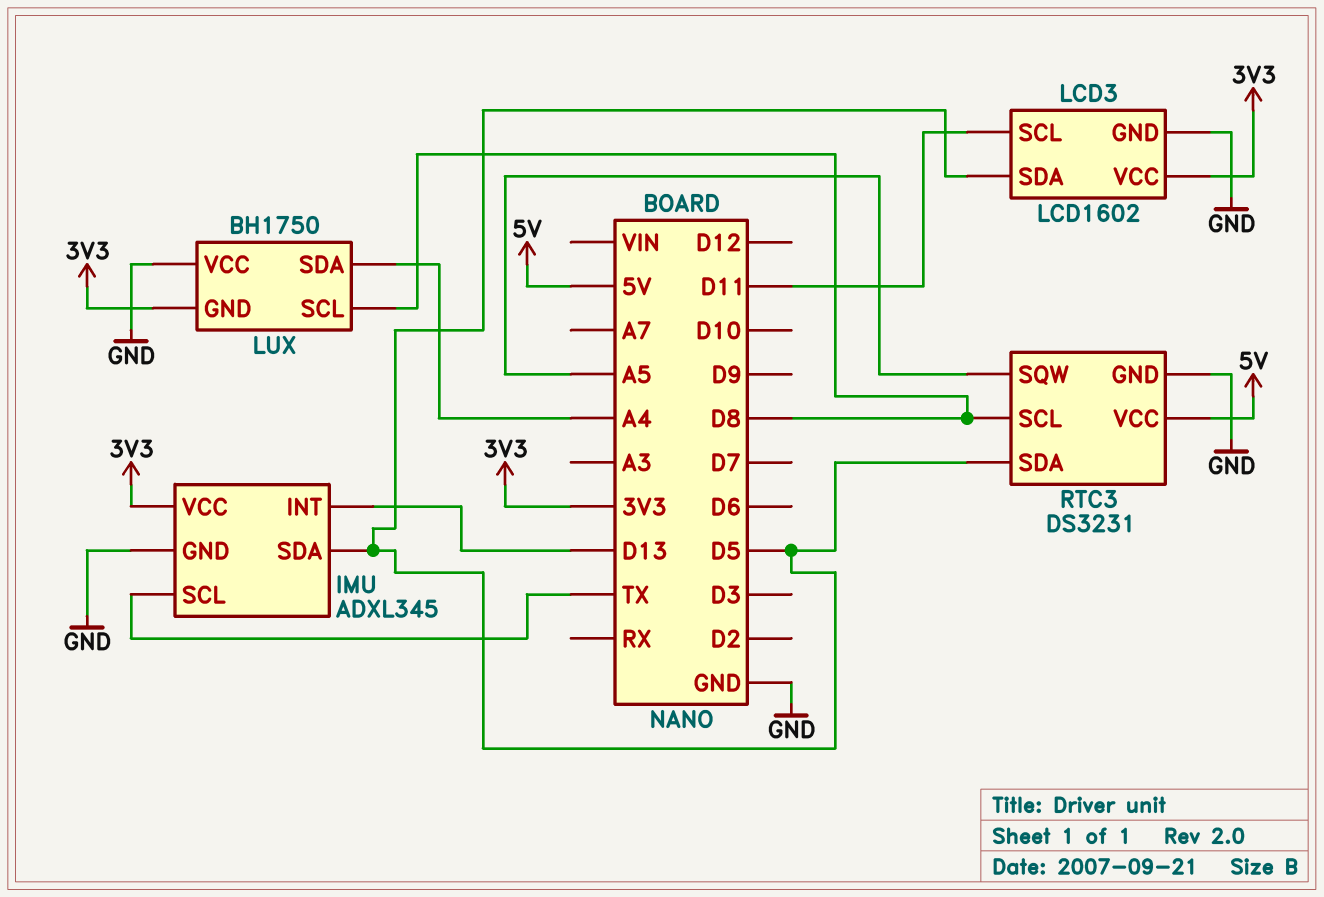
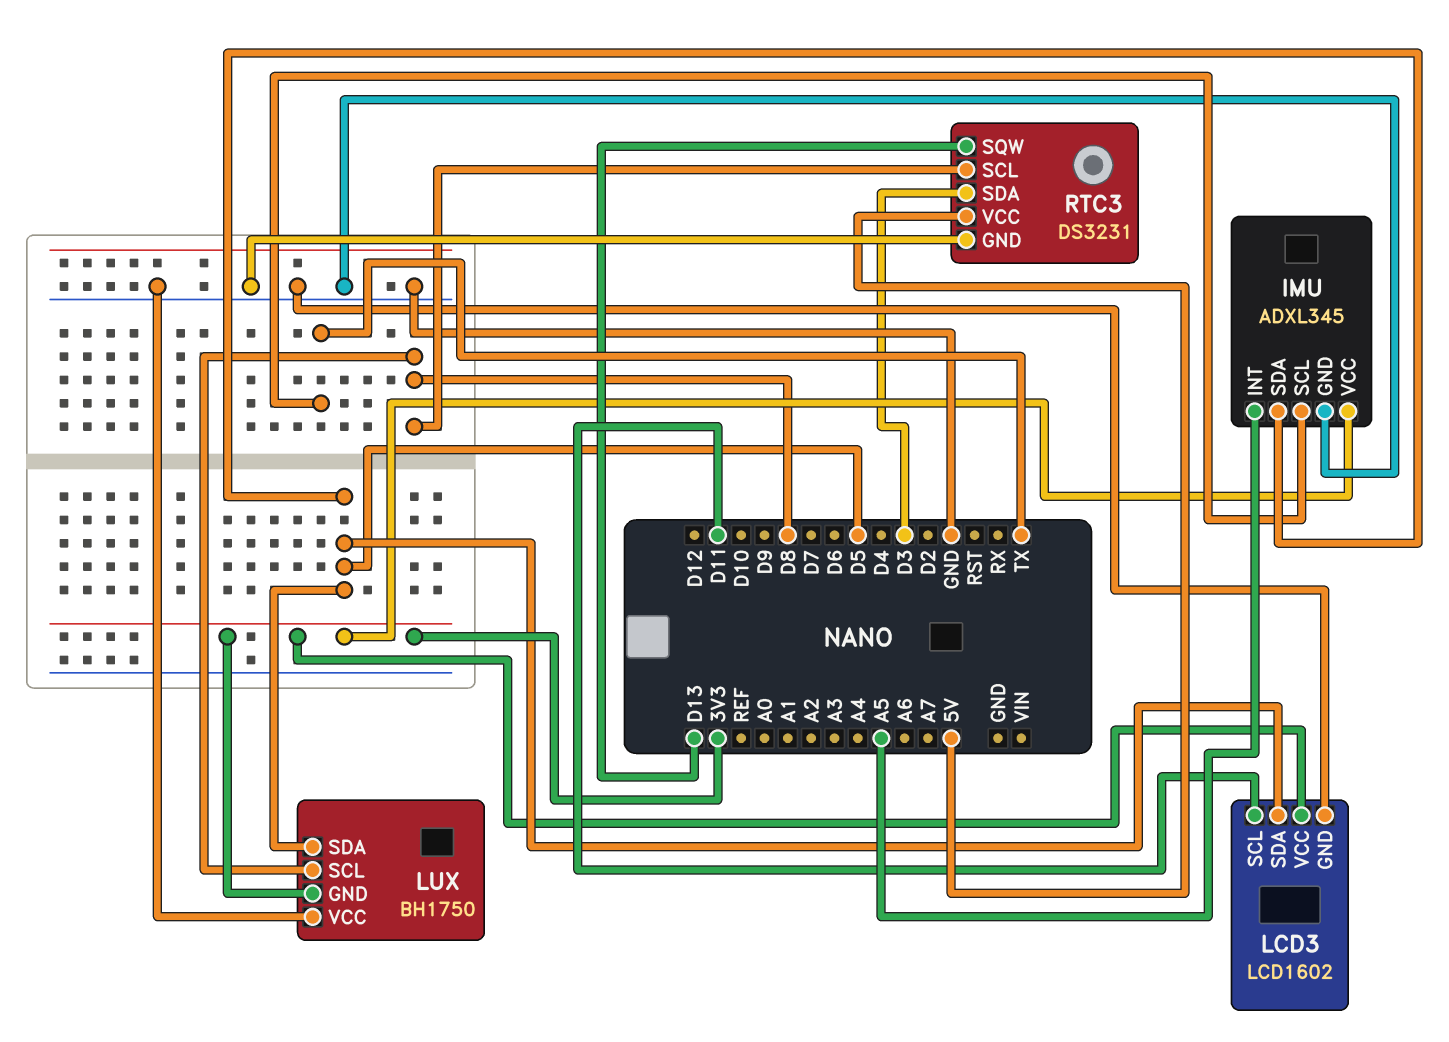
IMU pin INT: D13 -> A5
LUX pin SDA: A4 -> D5
RTC3 pin SDA: D5 -> D3
RTC3 pin SQW: A5 -> D13

